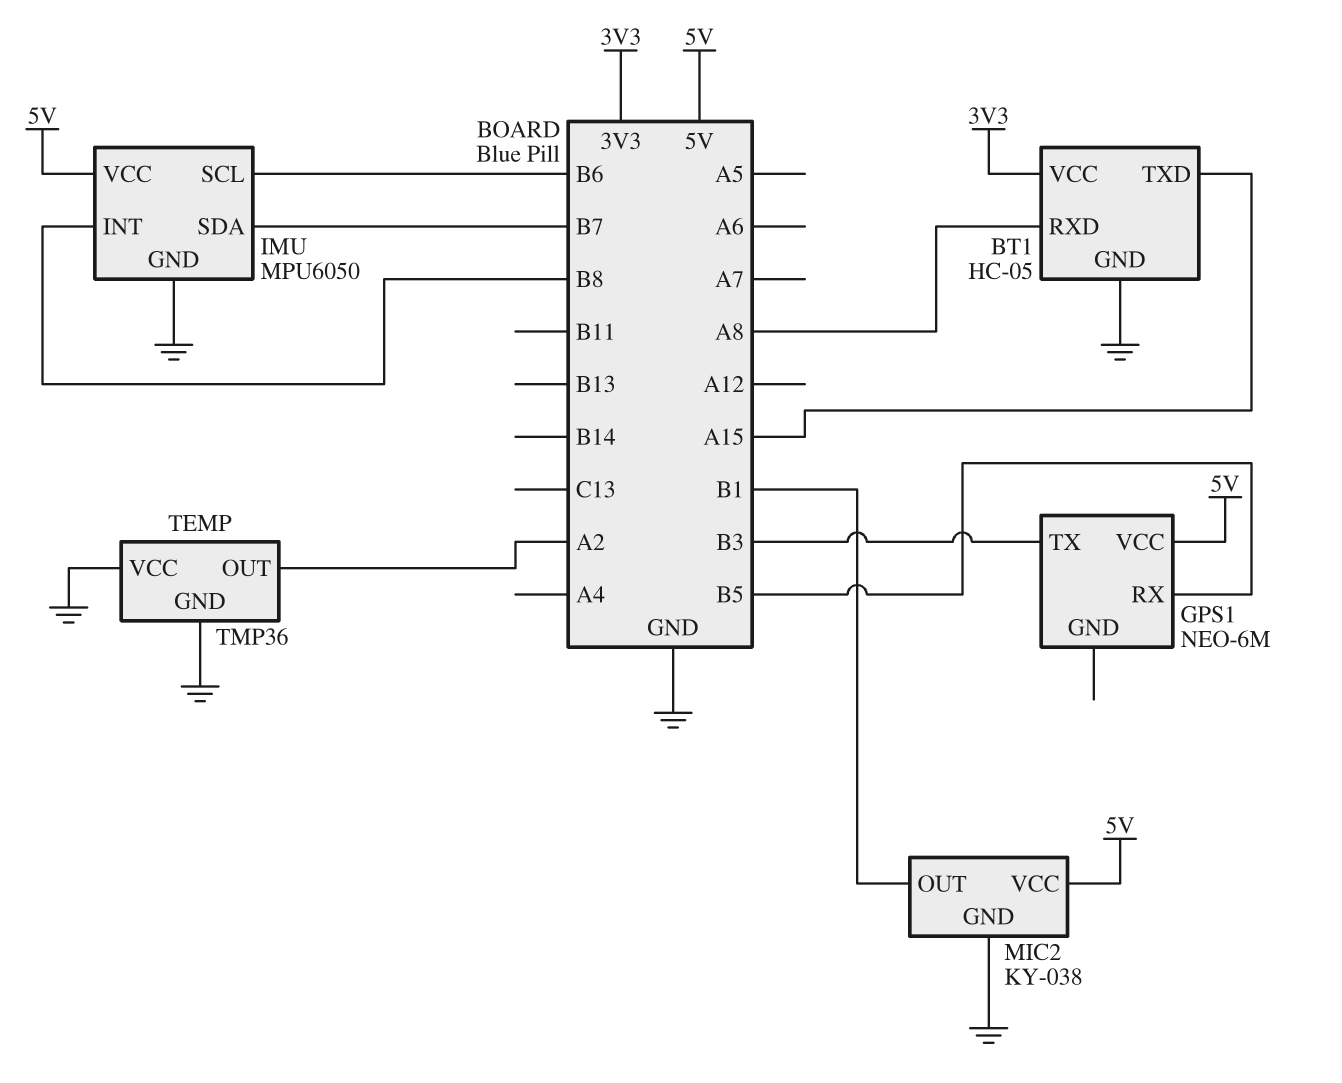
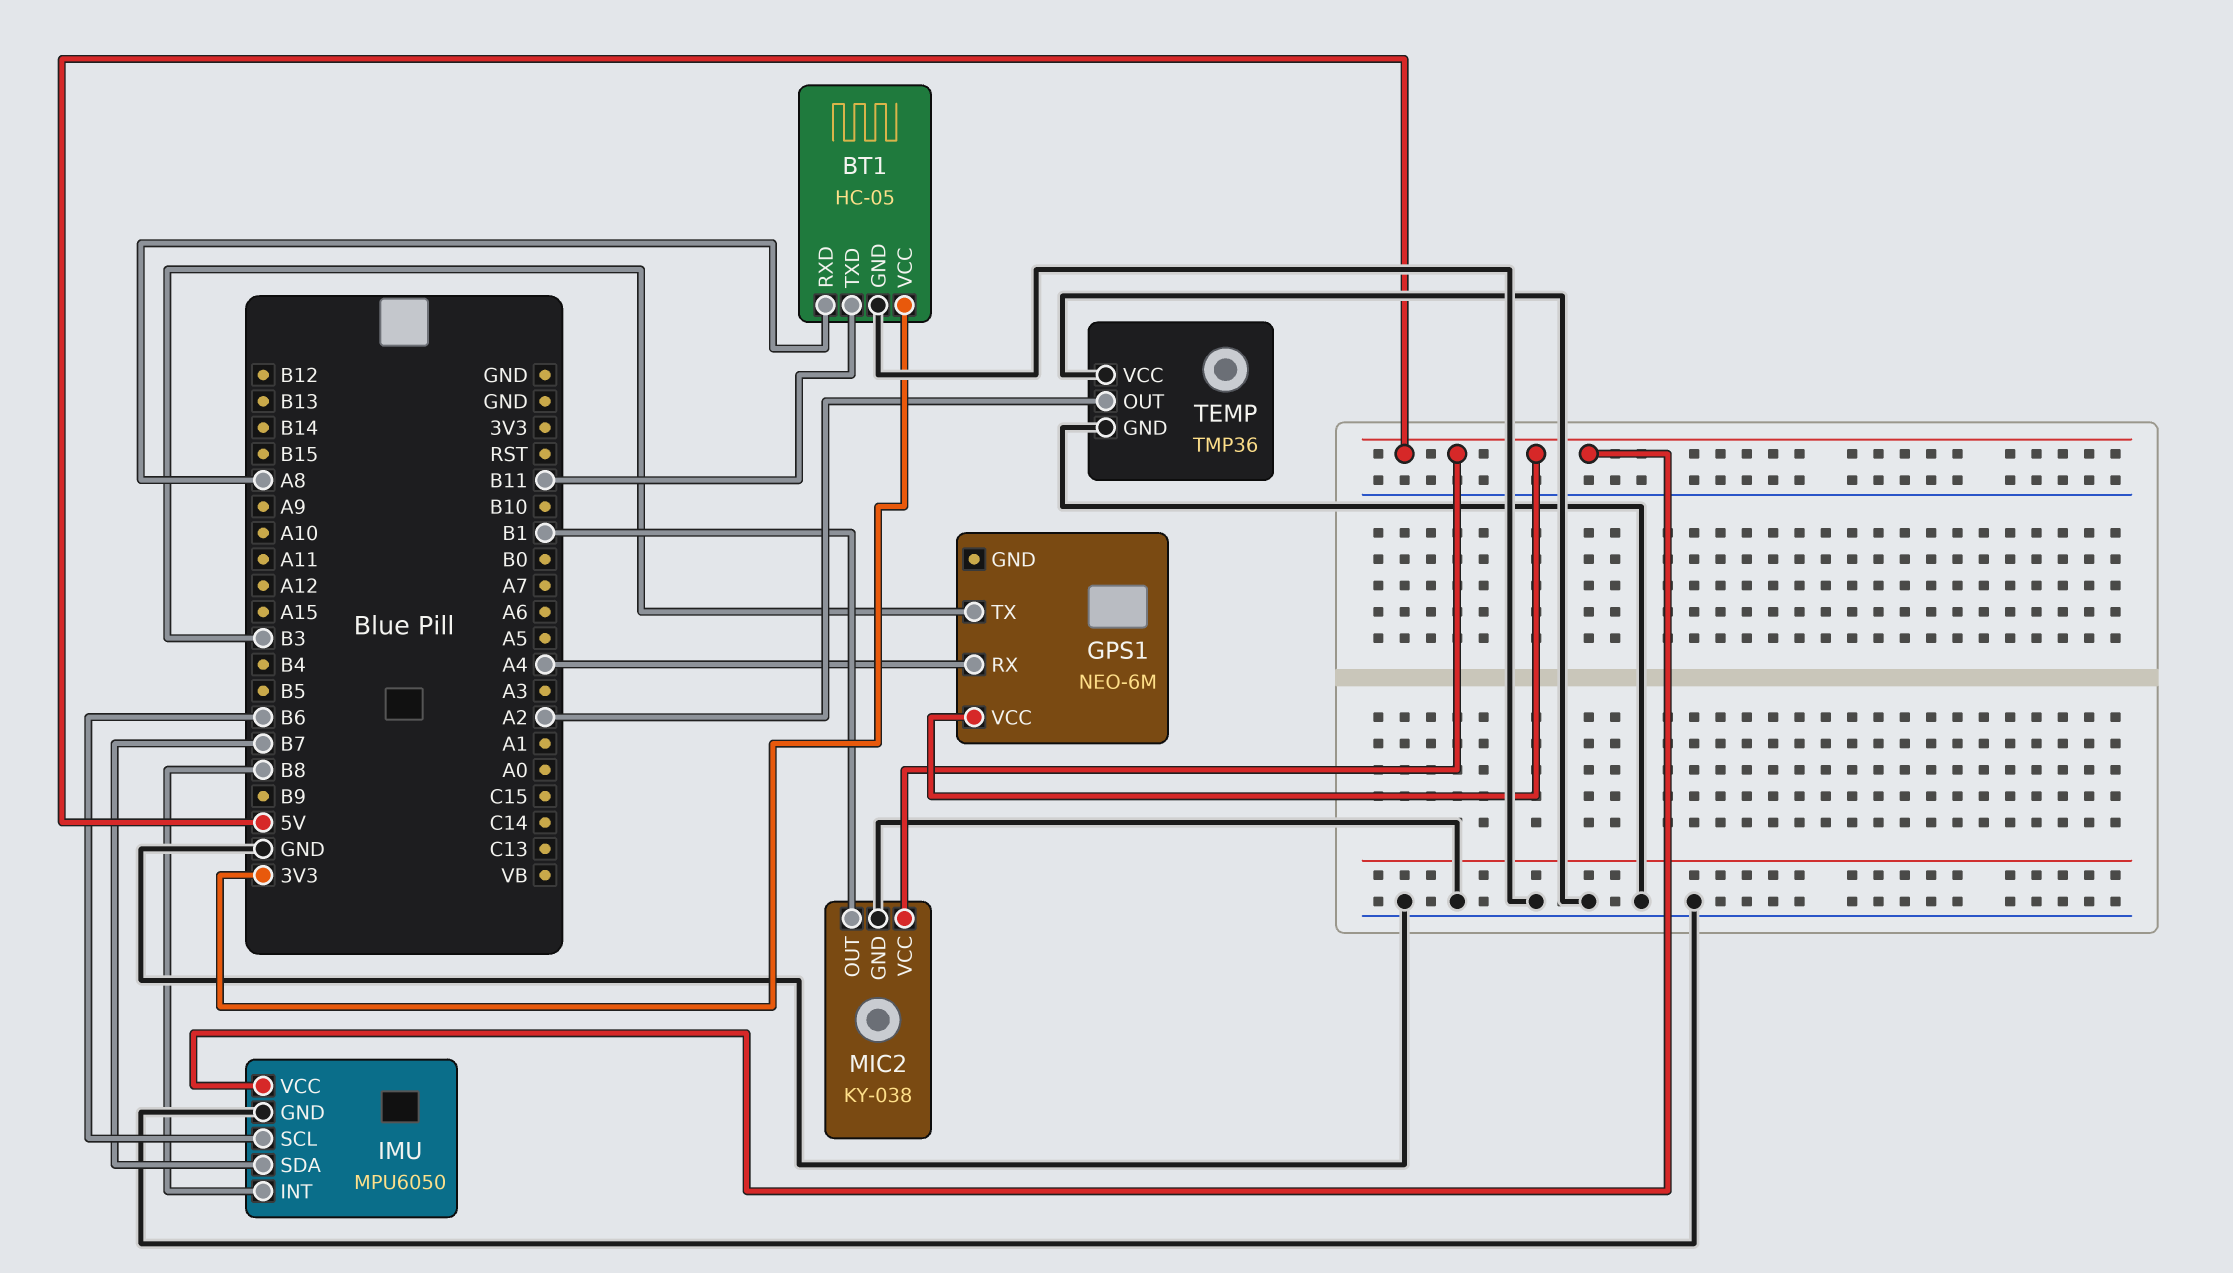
BT1 pin TXD: A15 -> B11
GPS1 pin RX: B5 -> A4

